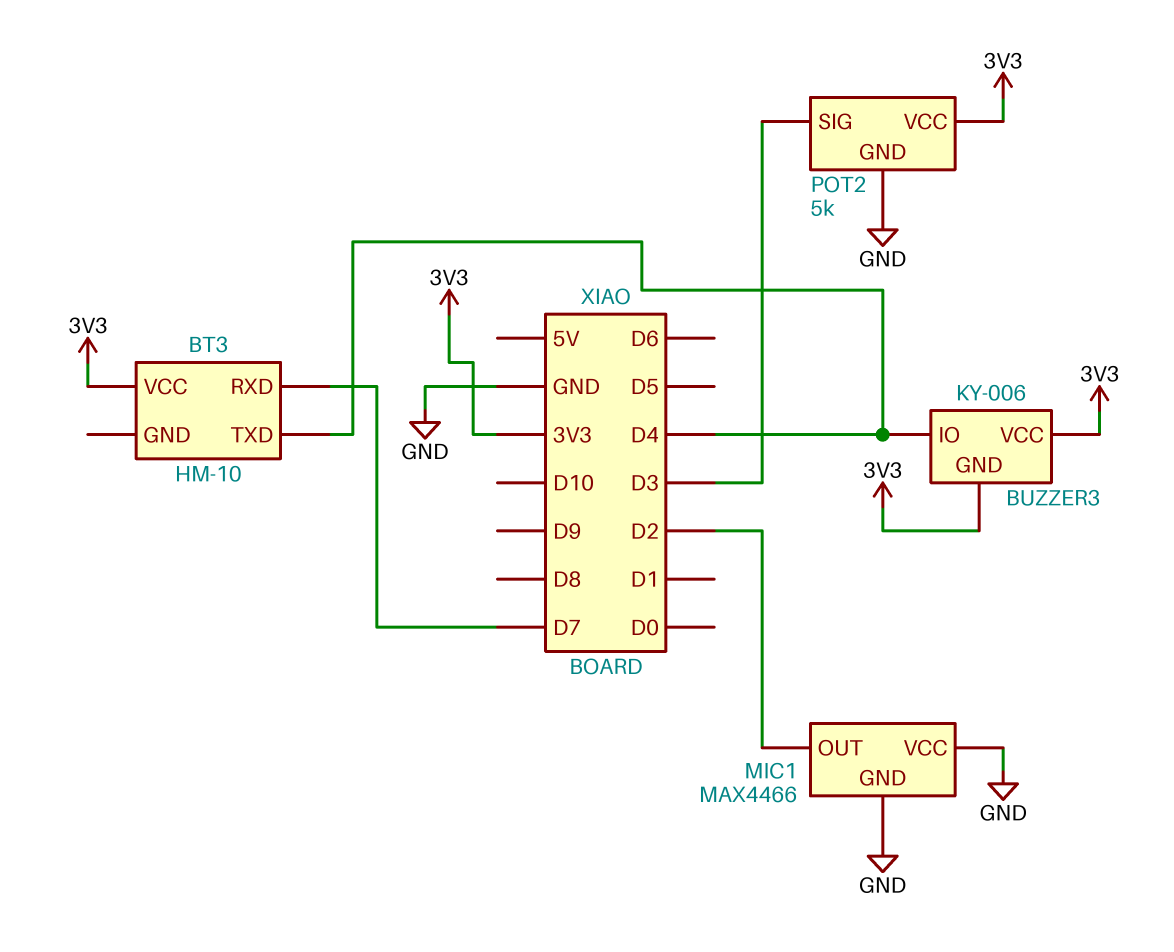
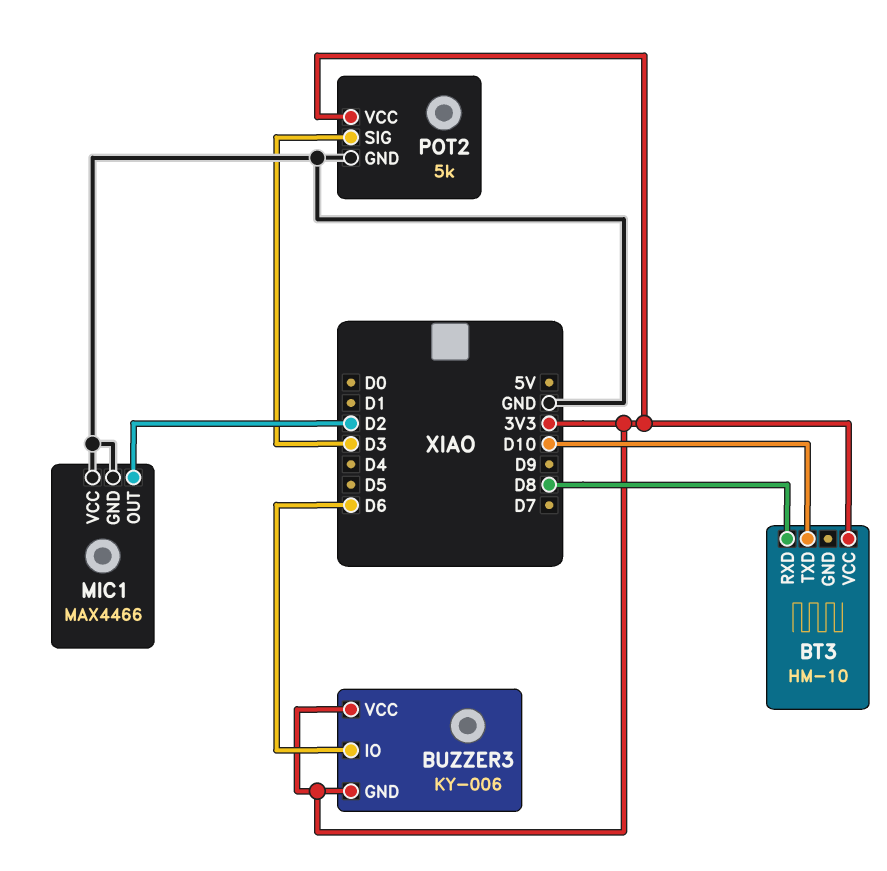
BT3 pin RXD: D7 -> D8
BT3 pin TXD: D4 -> D10
BUZZER3 pin IO: D4 -> D6

